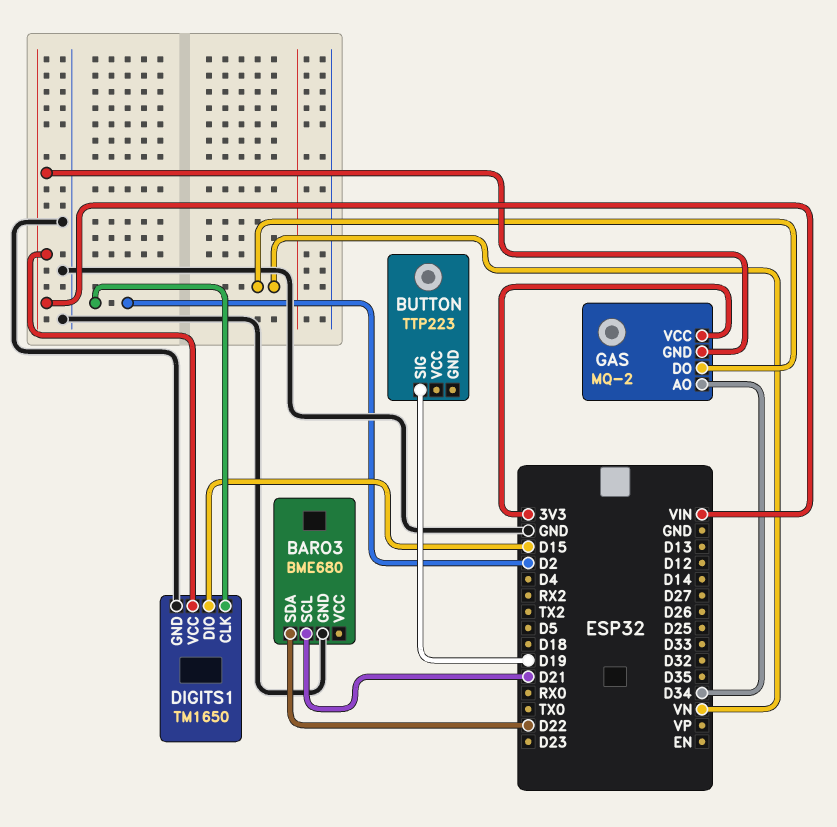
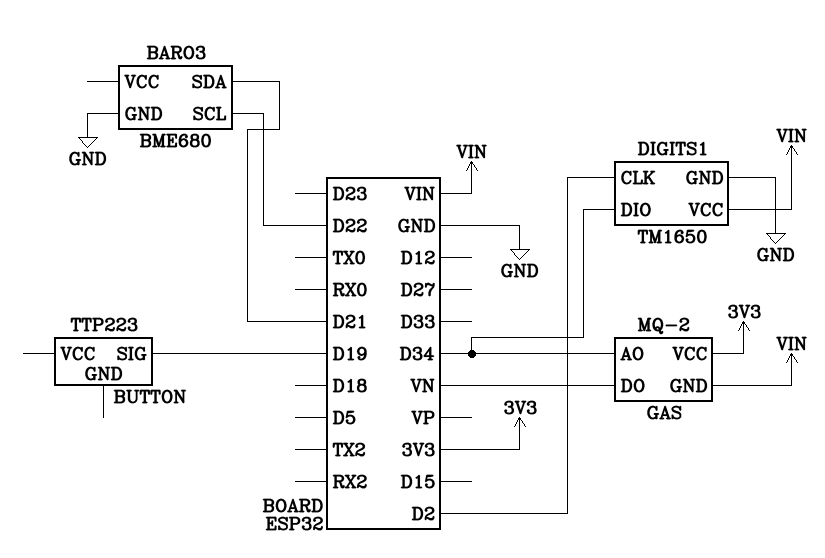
BARO3 pin SCL: D21 -> D22
BARO3 pin SDA: D22 -> D21
DIGITS1 pin DIO: D15 -> D34

